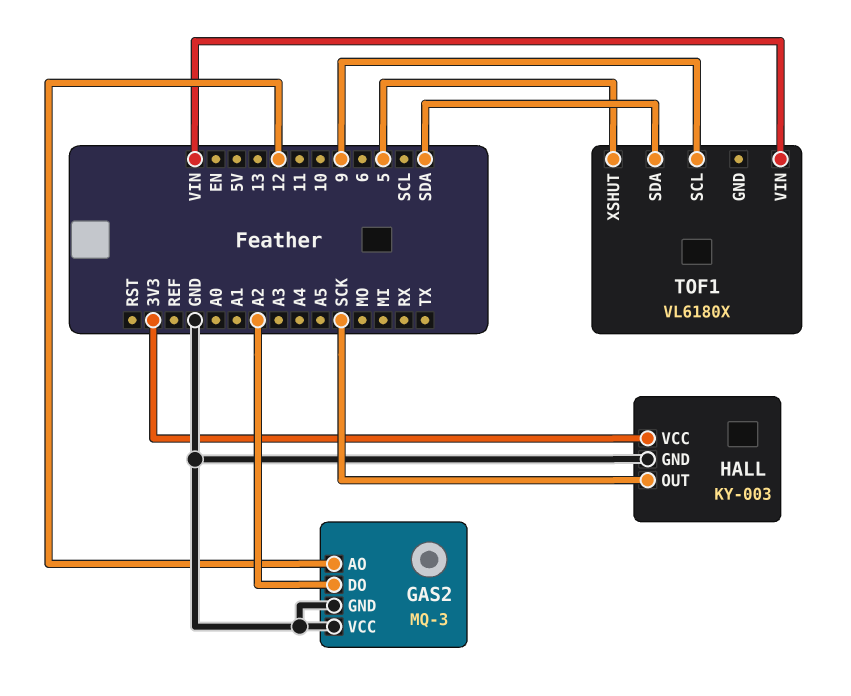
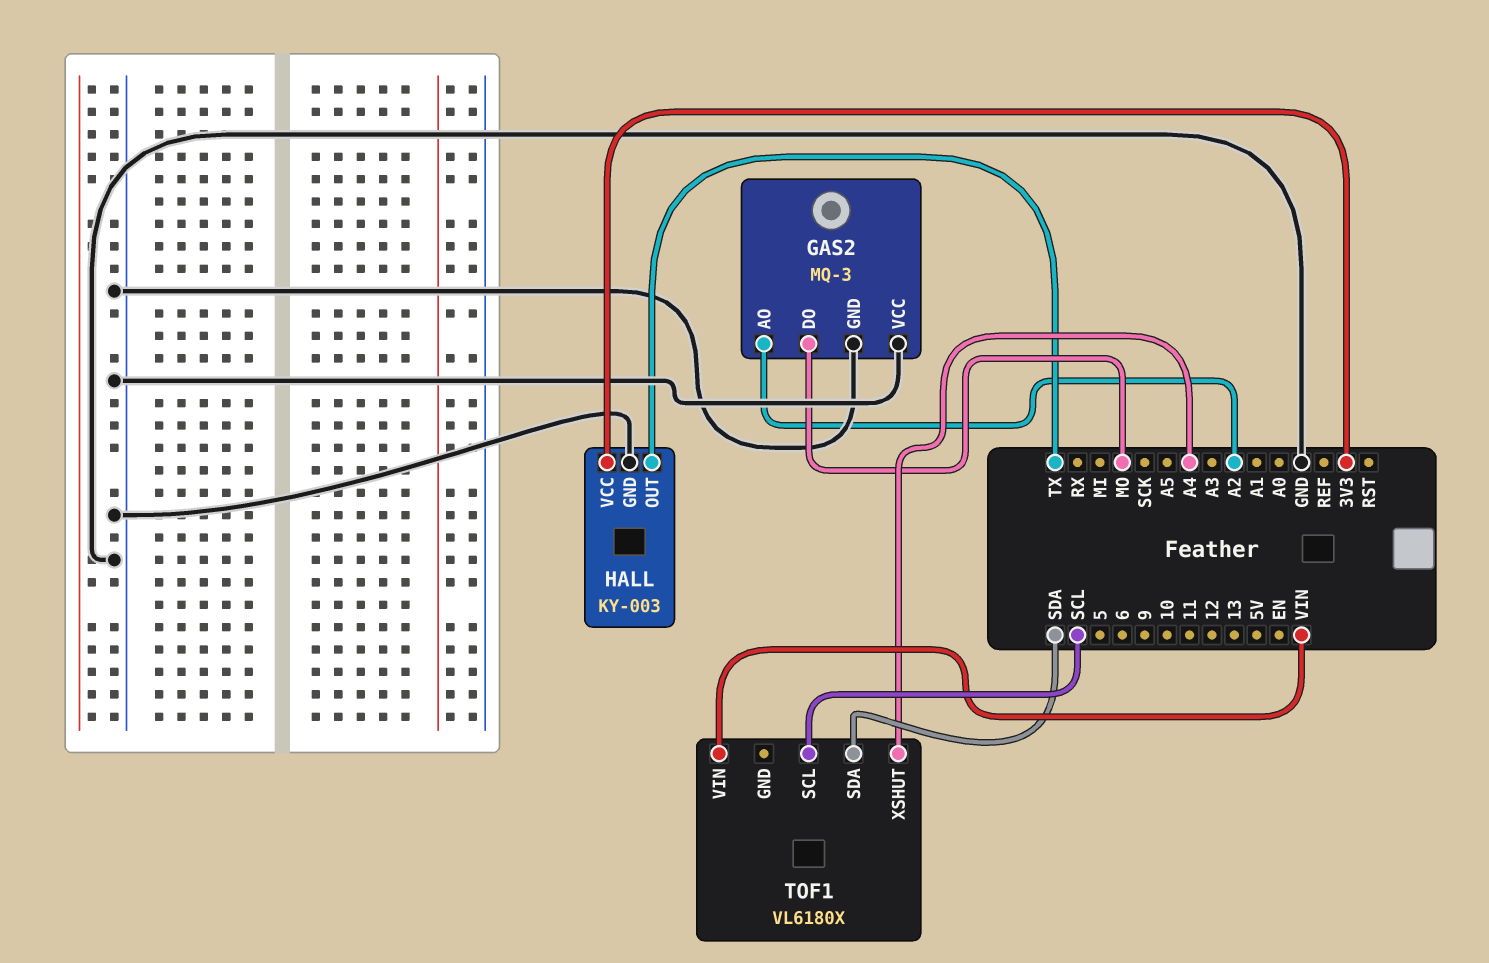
GAS2 pin AO: 12 -> A2
GAS2 pin DO: A2 -> MO
HALL pin OUT: SCK -> TX
TOF1 pin SCL: 9 -> SCL
TOF1 pin XSHUT: 5 -> A4

